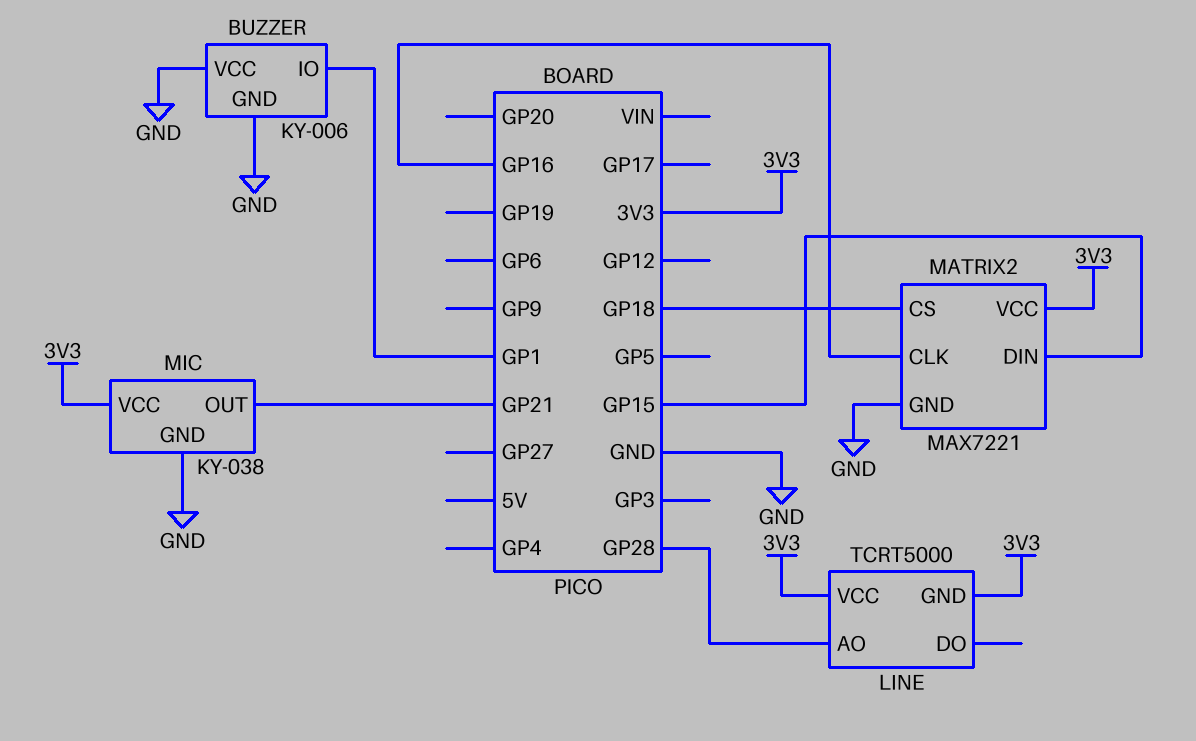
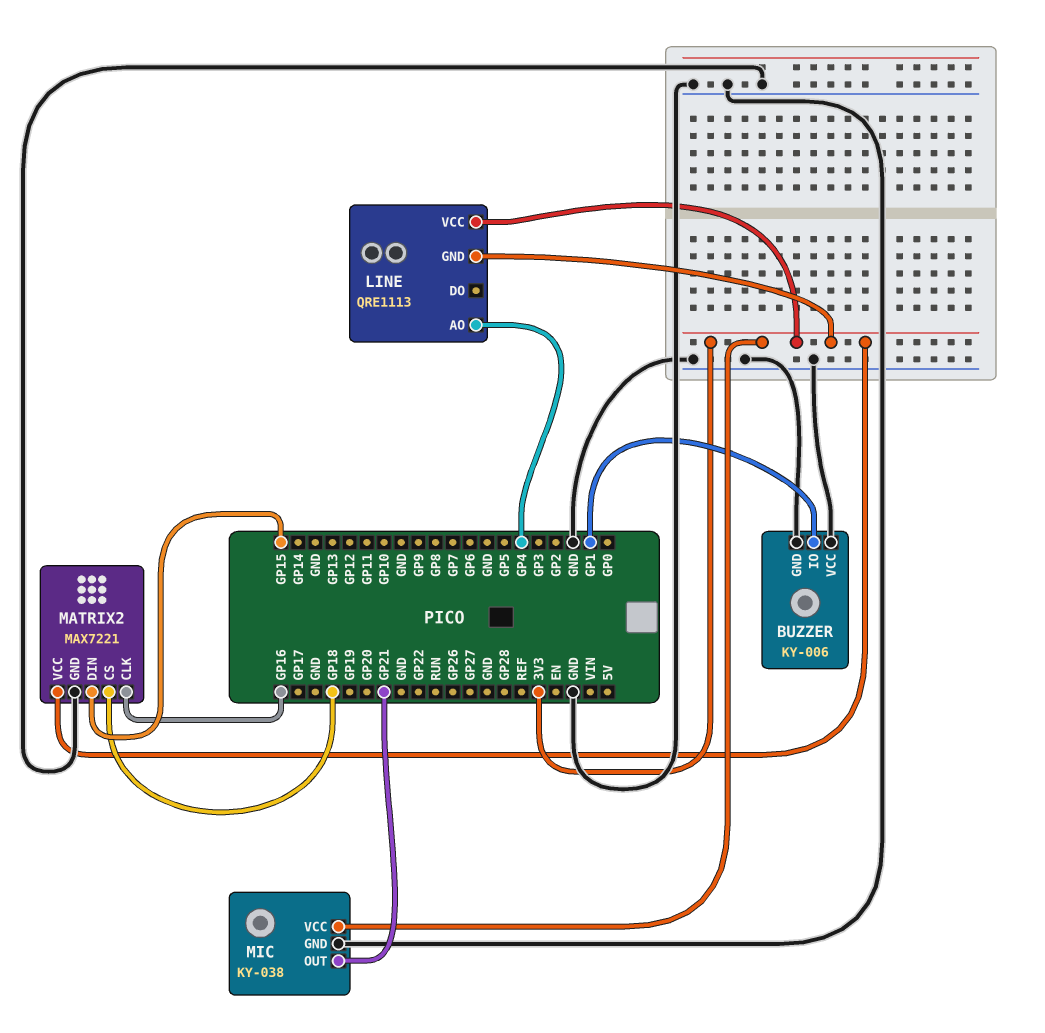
LINE: TCRT5000 -> QRE1113
LINE pin AO: GP28 -> GP4

